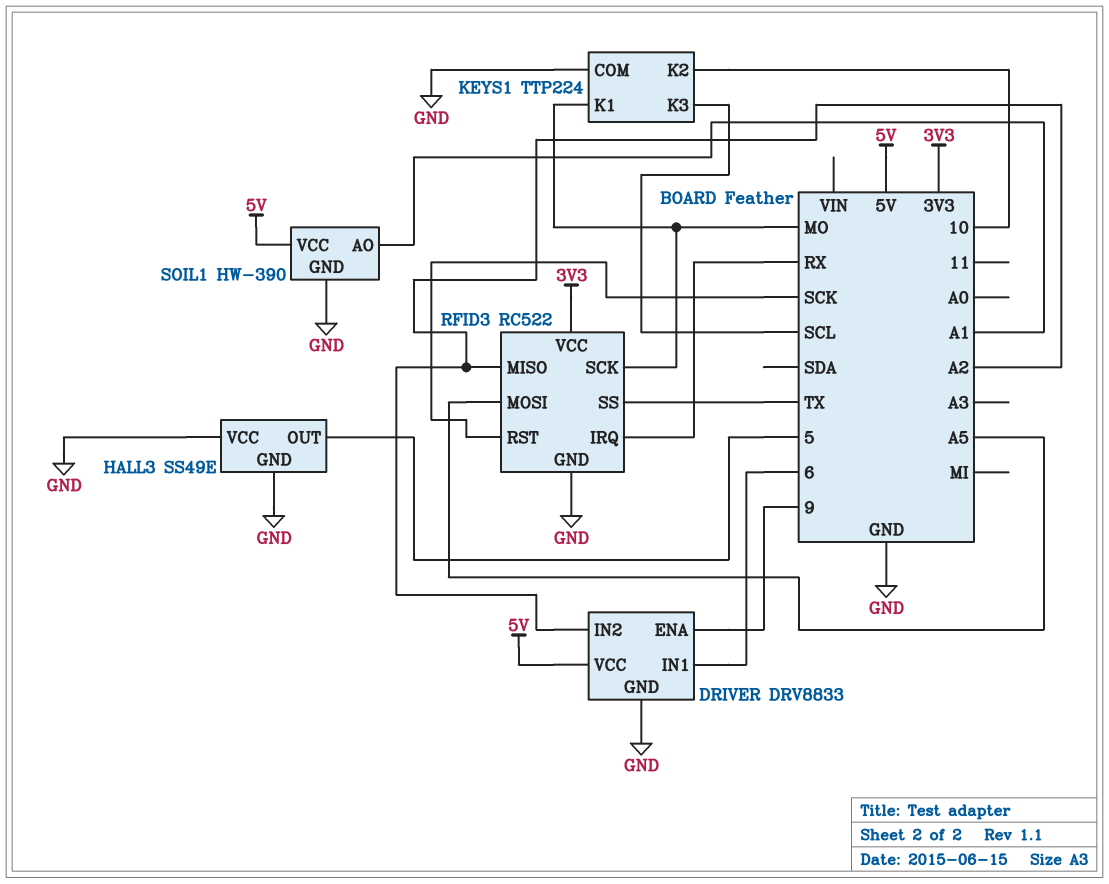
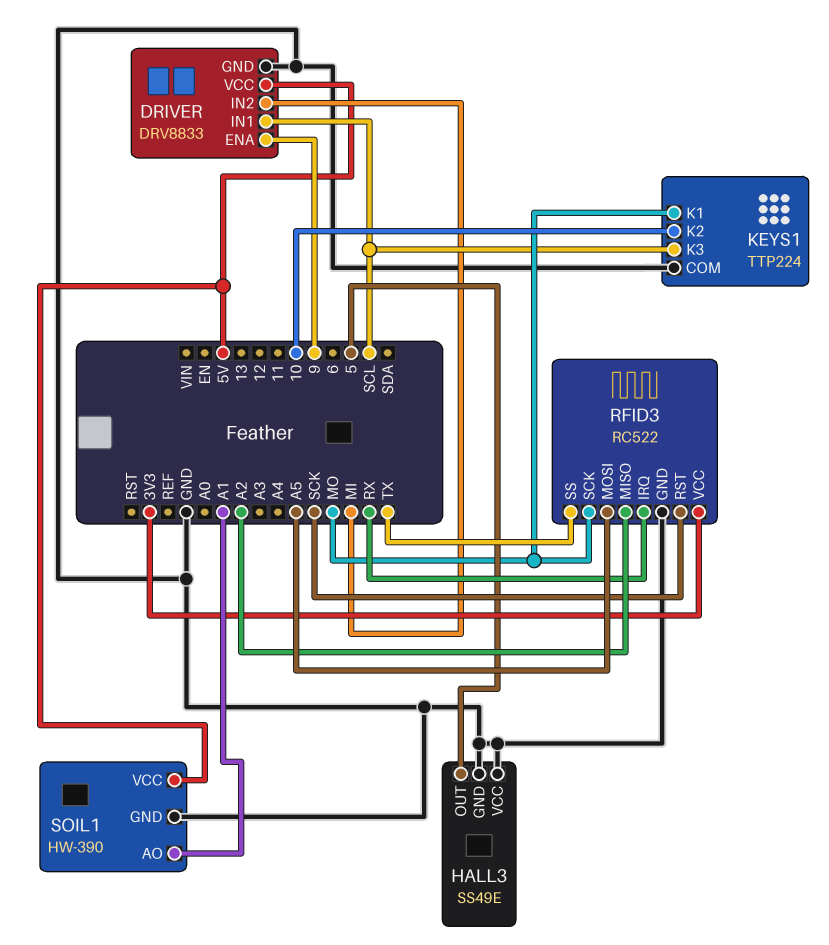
DRIVER pin IN1: 6 -> SCL
DRIVER pin IN2: A2 -> MI

